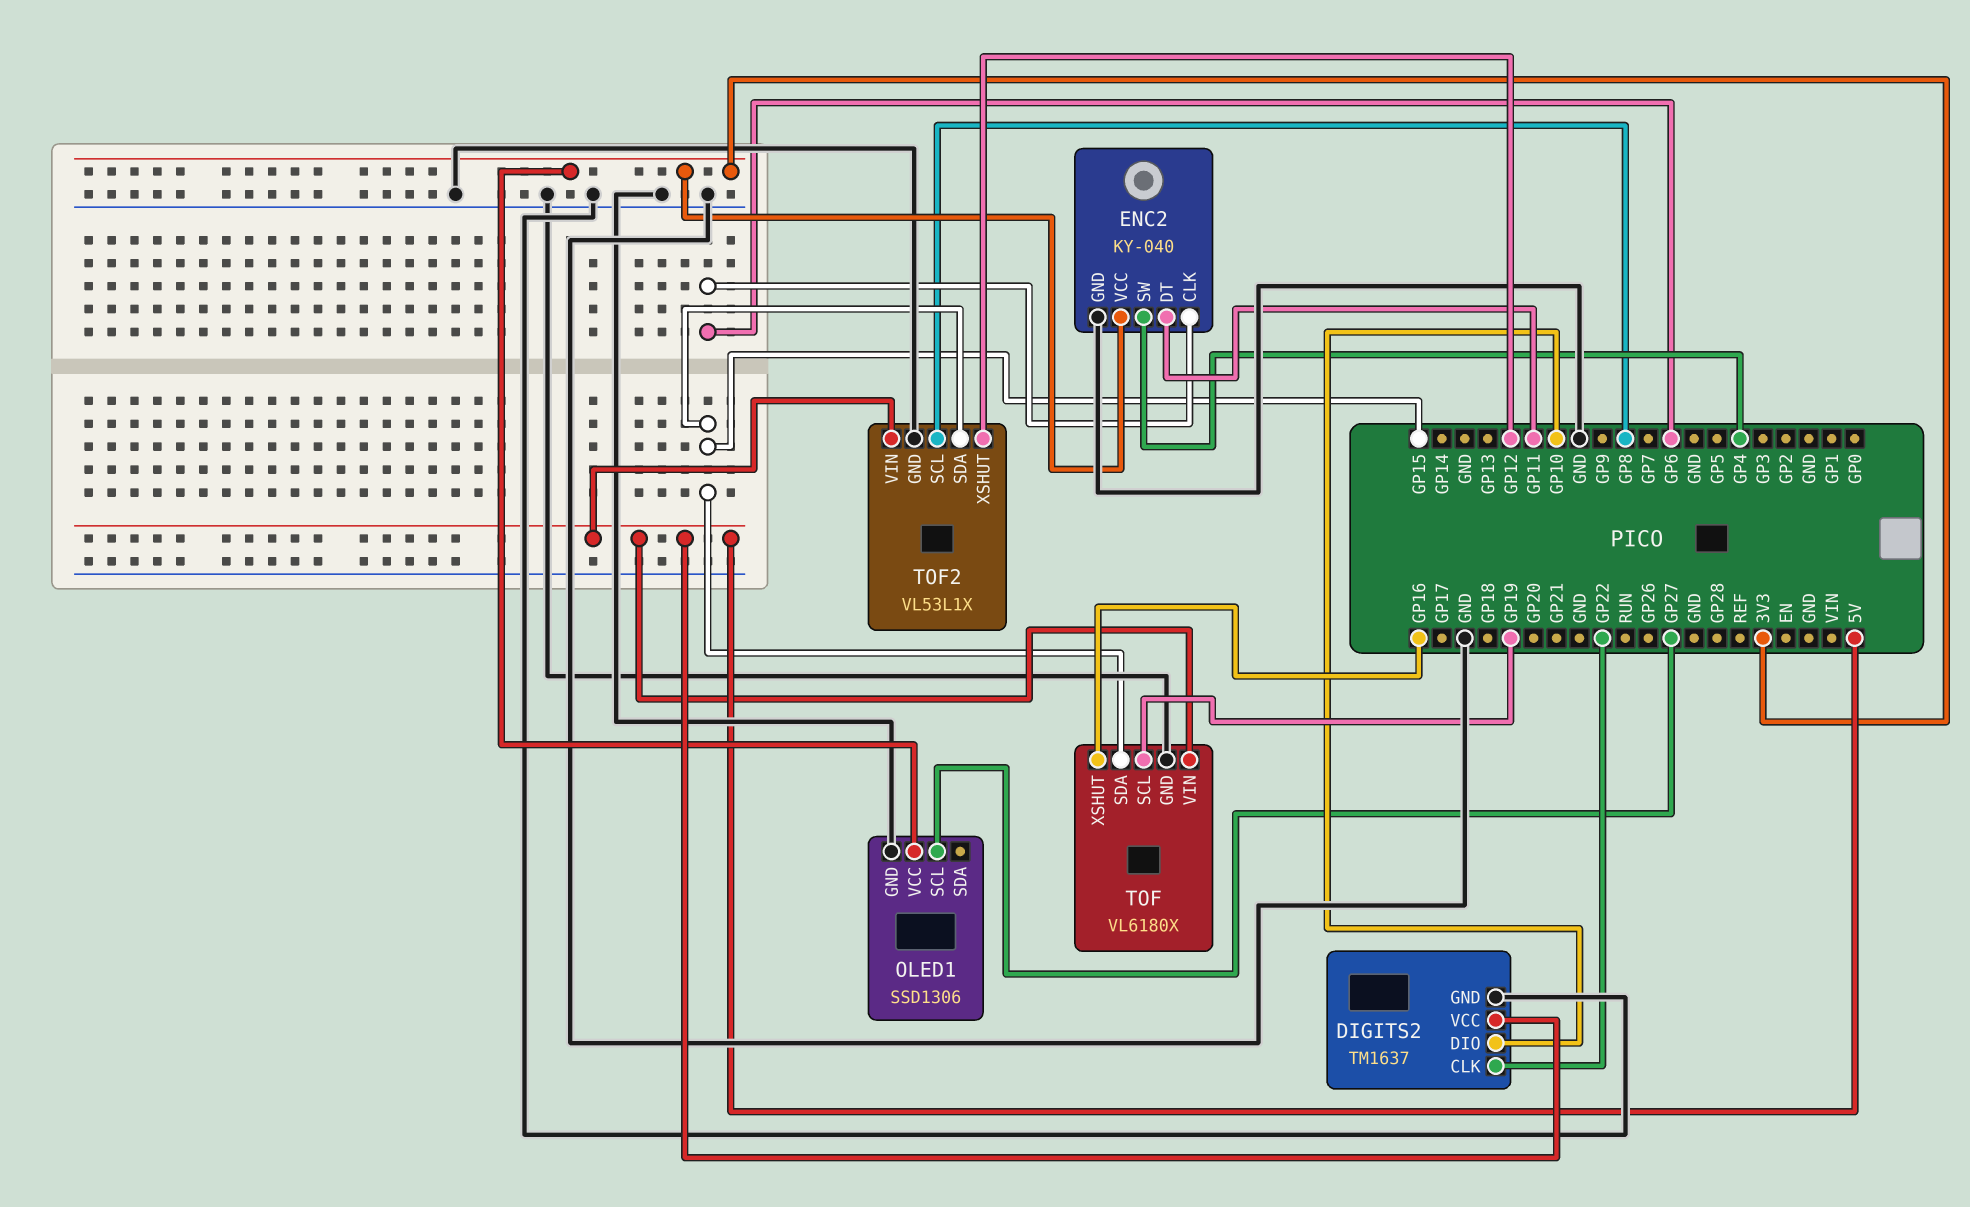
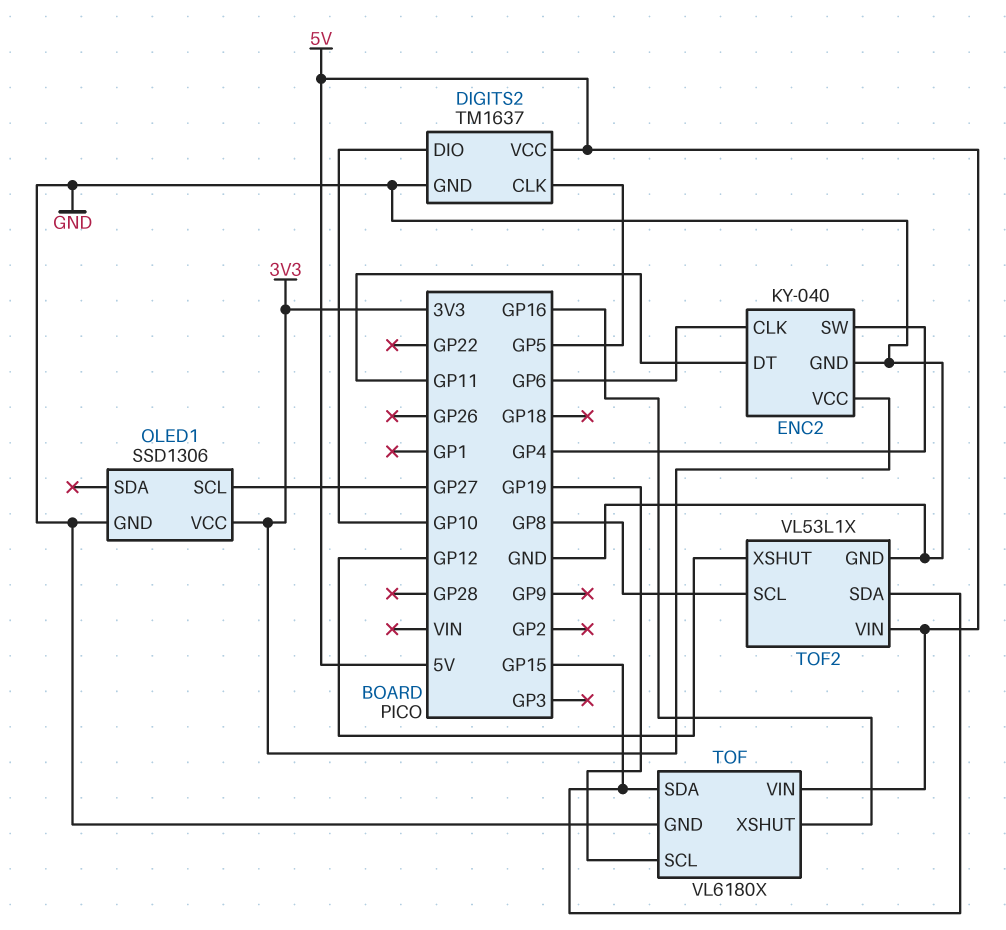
DIGITS2 pin CLK: GP22 -> GP5

